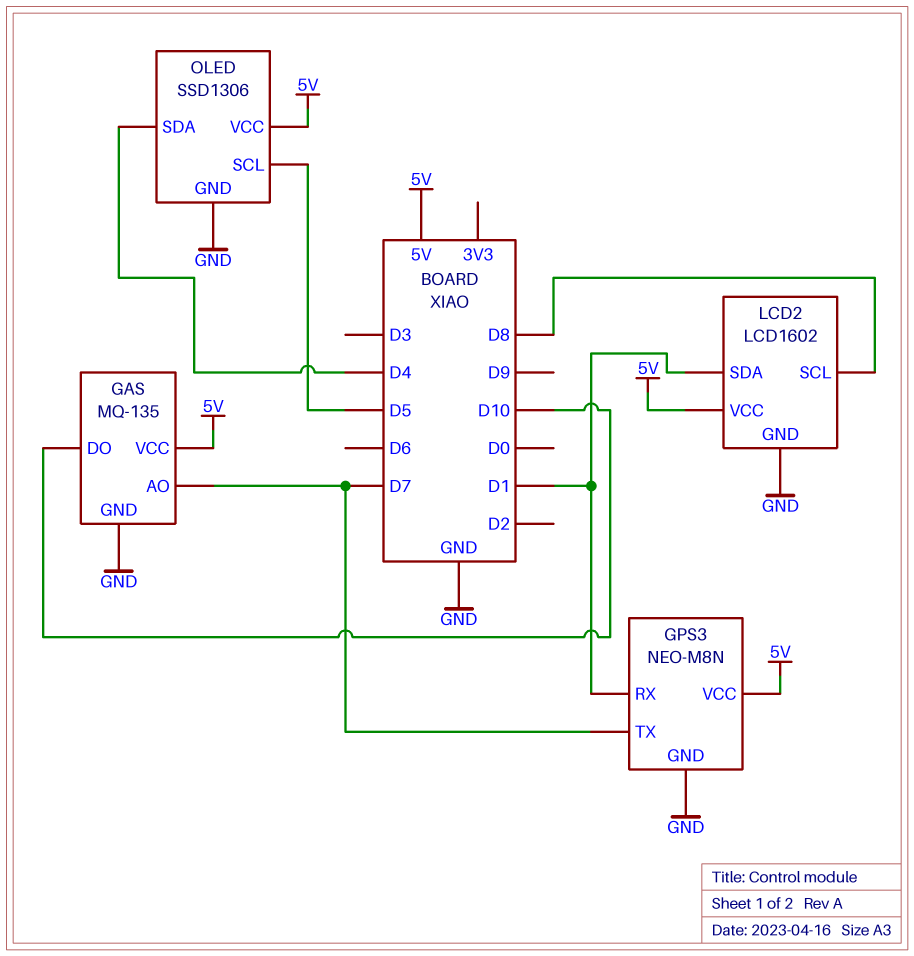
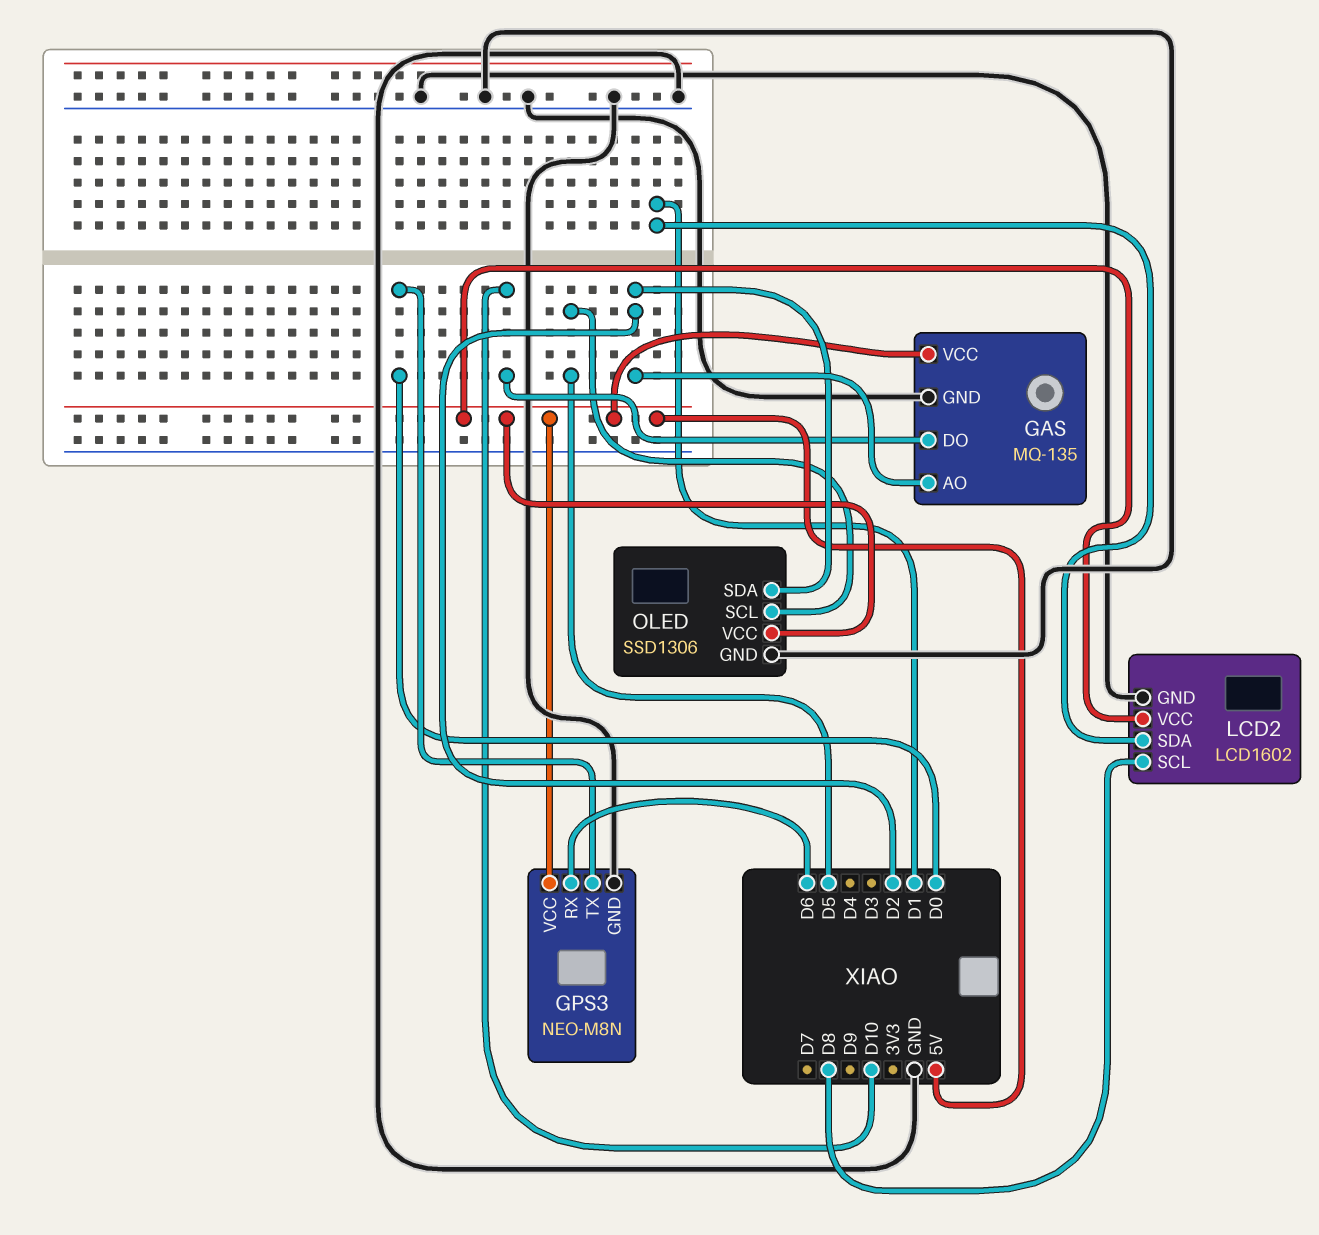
GAS pin AO: D7 -> D2
GPS3 pin RX: D1 -> D6
GPS3 pin TX: D7 -> D0
OLED pin SDA: D4 -> D2

